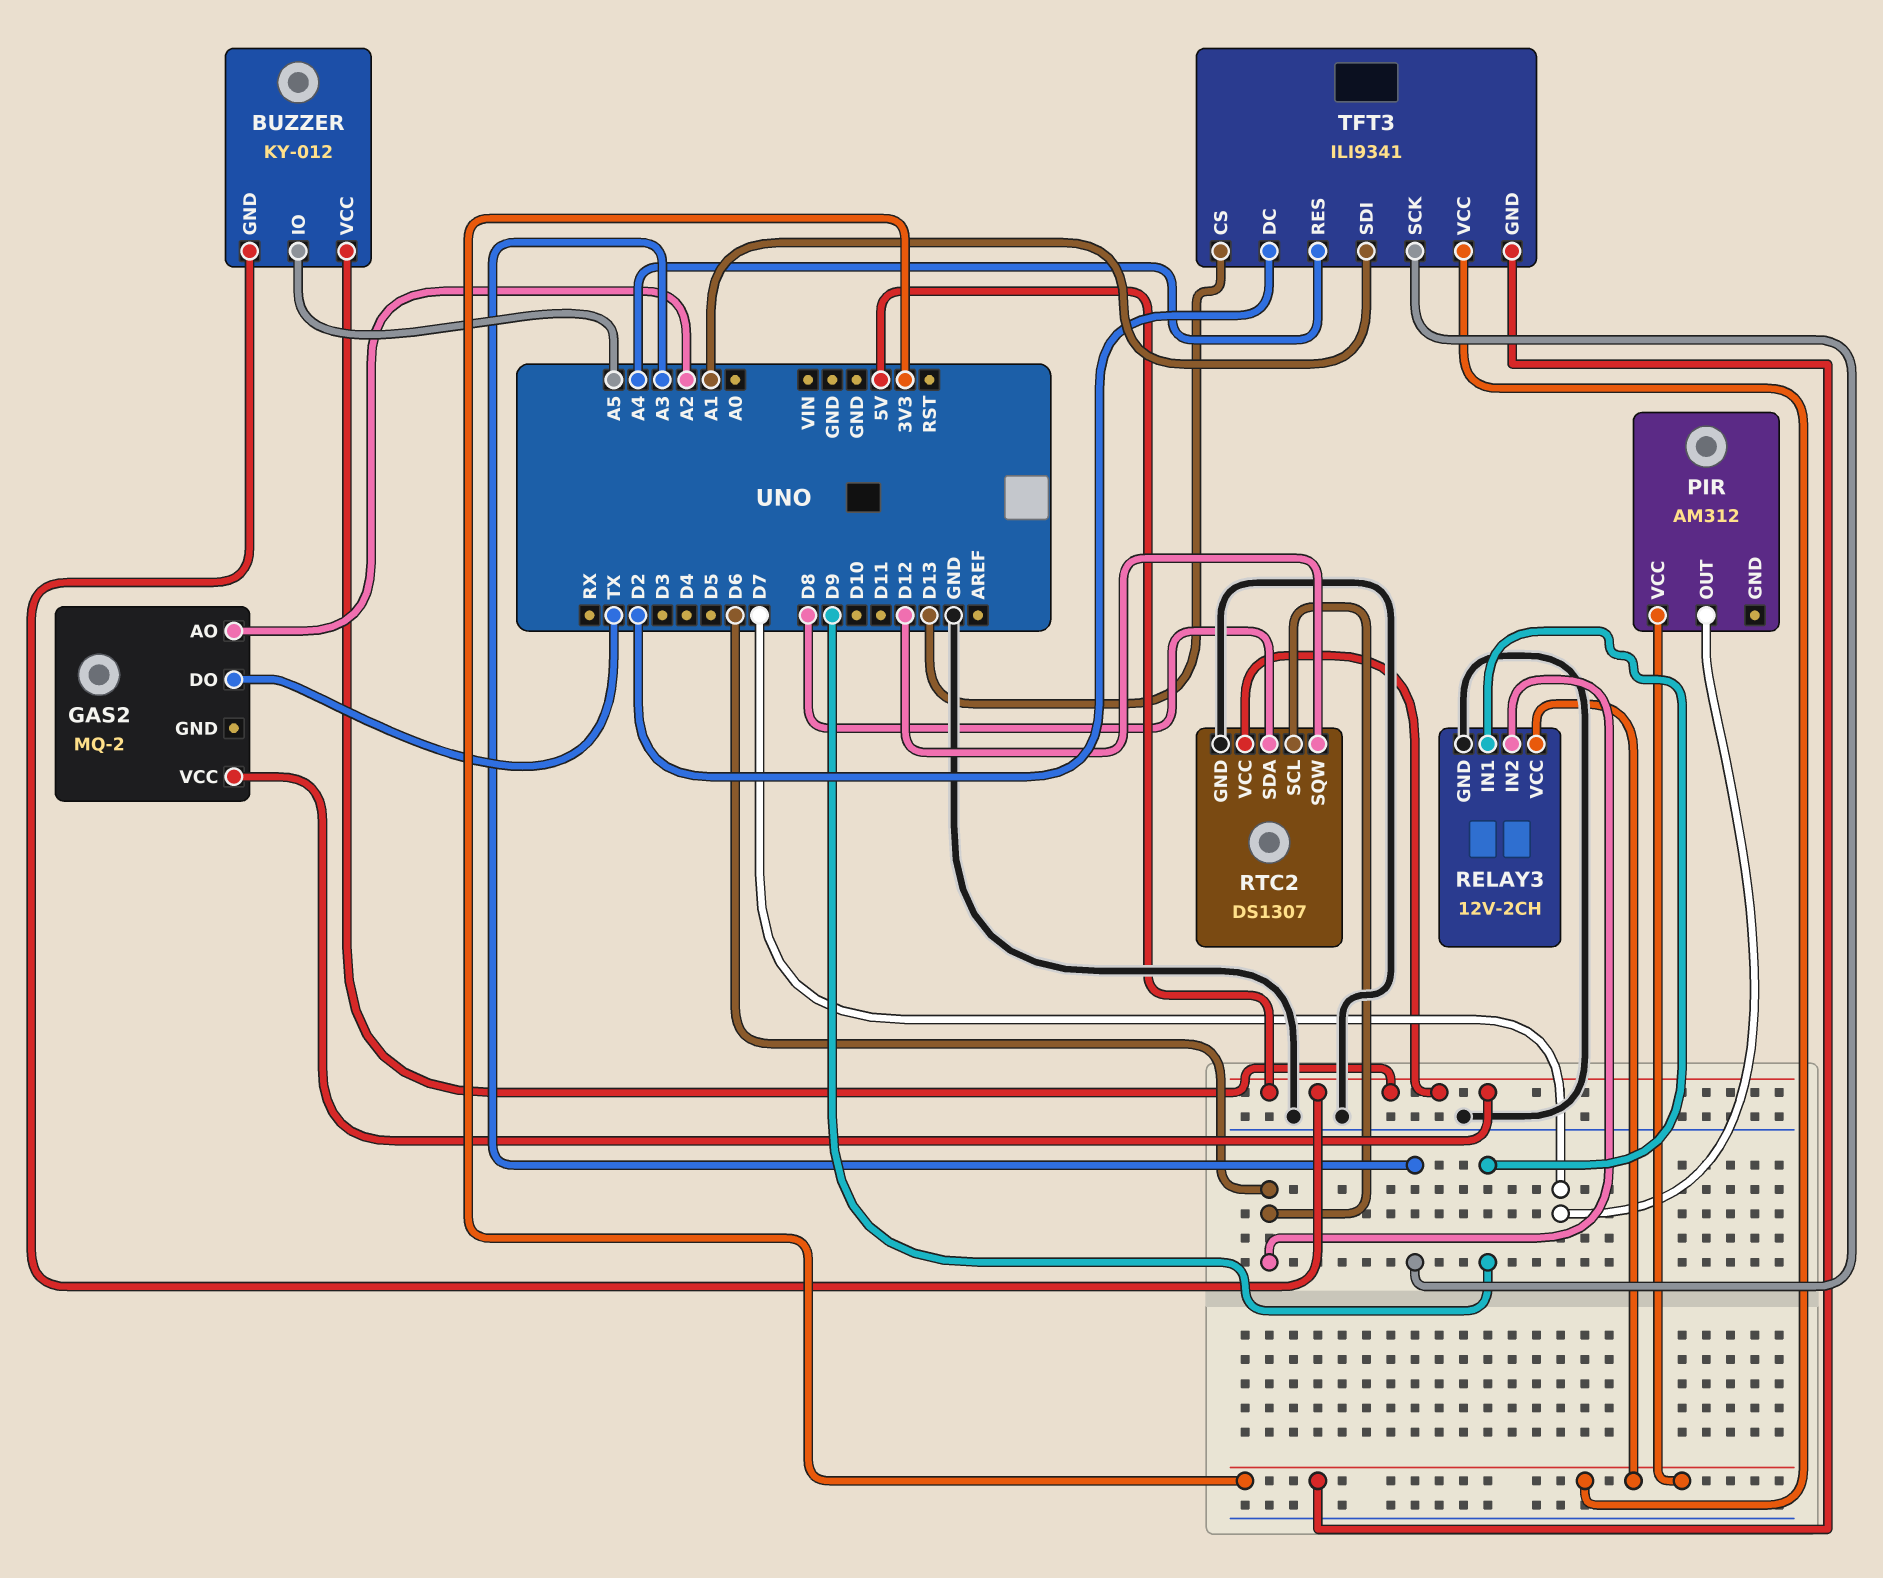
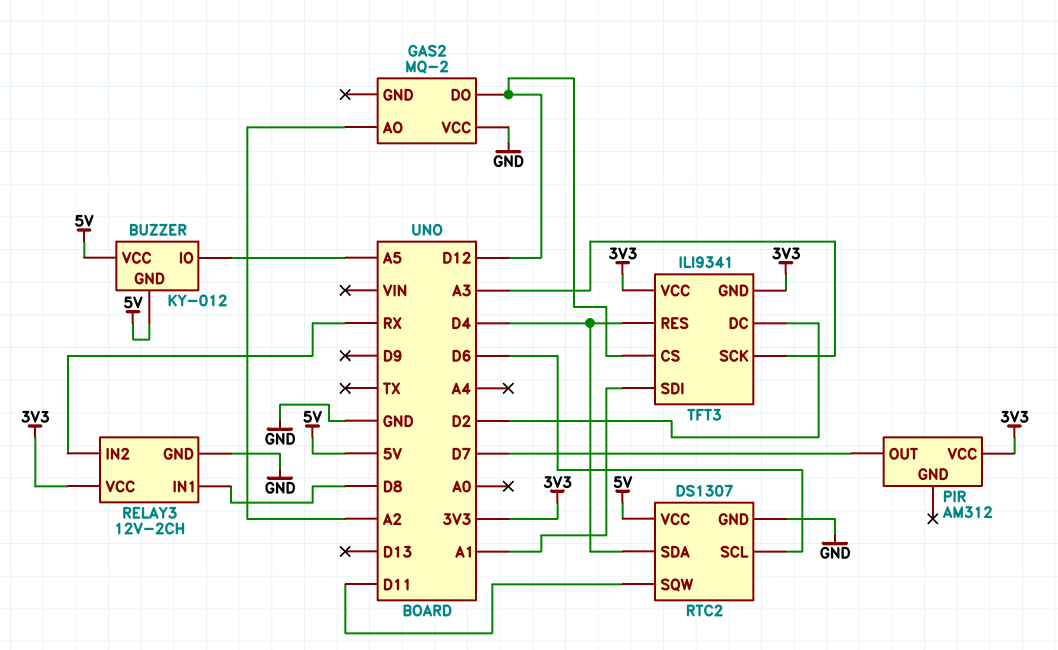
GAS2 pin DO: TX -> D12
GAS2 pin VCC: 5V -> GND
RELAY3 pin IN1: D9 -> D8
RELAY3 pin IN2: D6 -> RX
RTC2 pin SDA: D8 -> D4
RTC2 pin SQW: D12 -> D11
TFT3 pin CS: D13 -> D12
TFT3 pin RES: A4 -> D4

